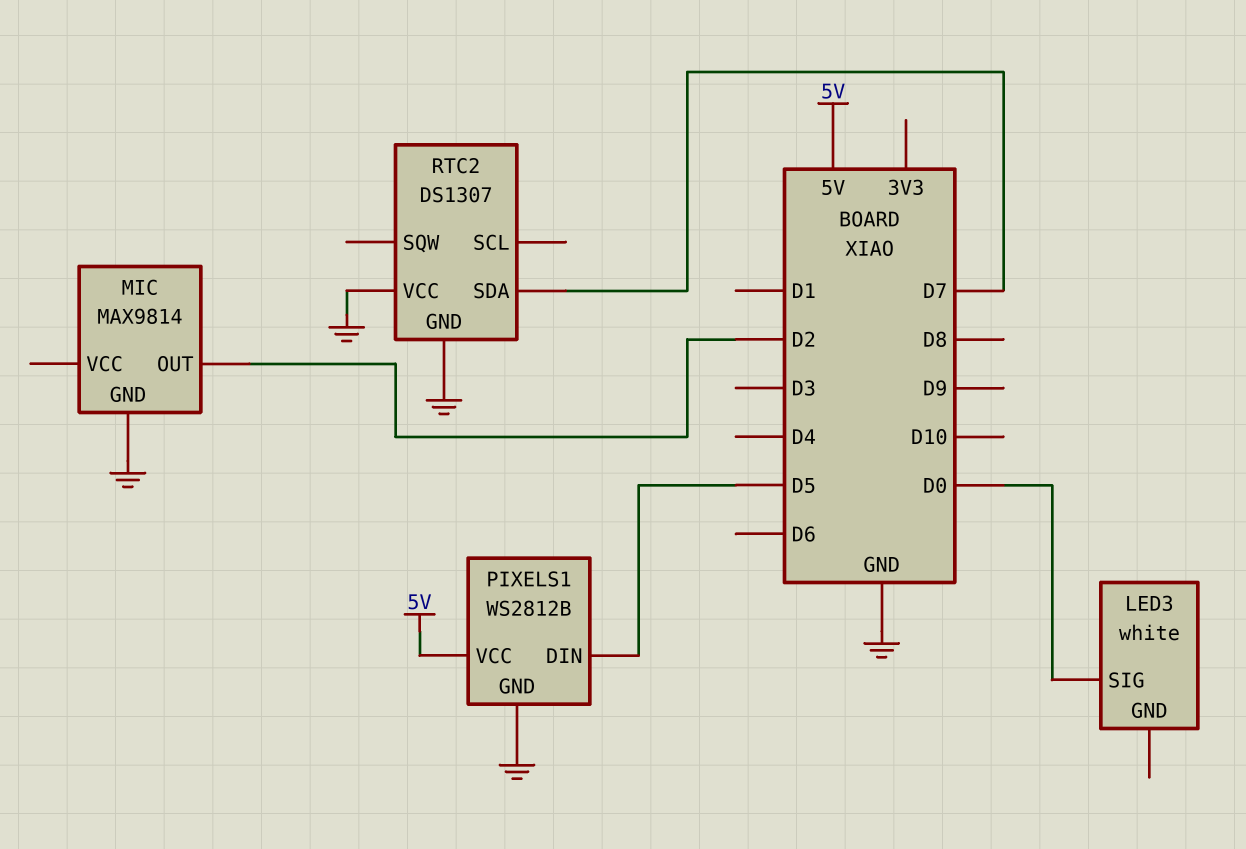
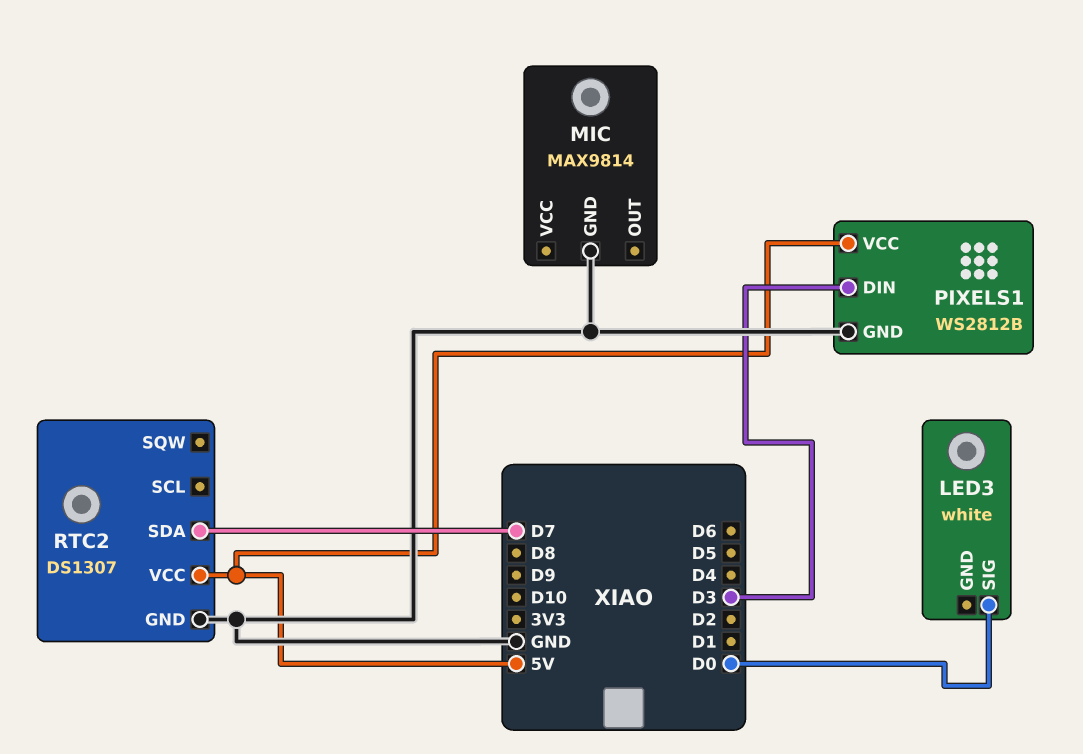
MIC pin OUT: D2 -> none
PIXELS1 pin DIN: D5 -> D3
RTC2 pin VCC: GND -> 5V

